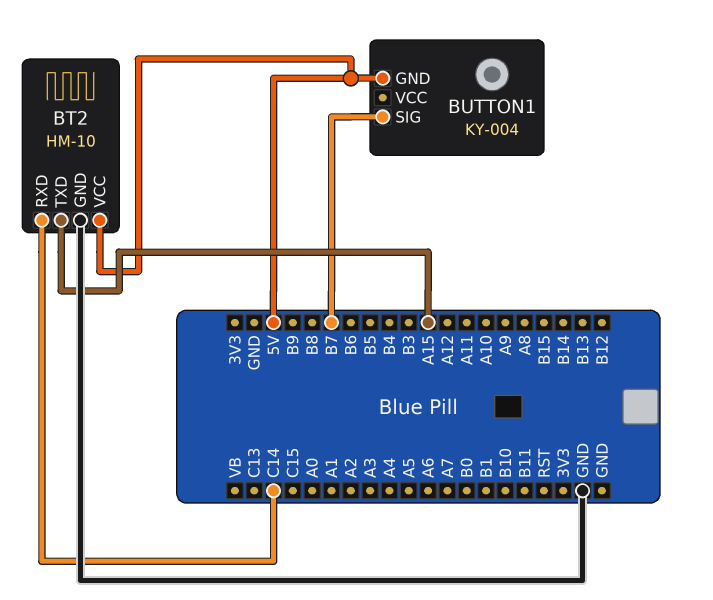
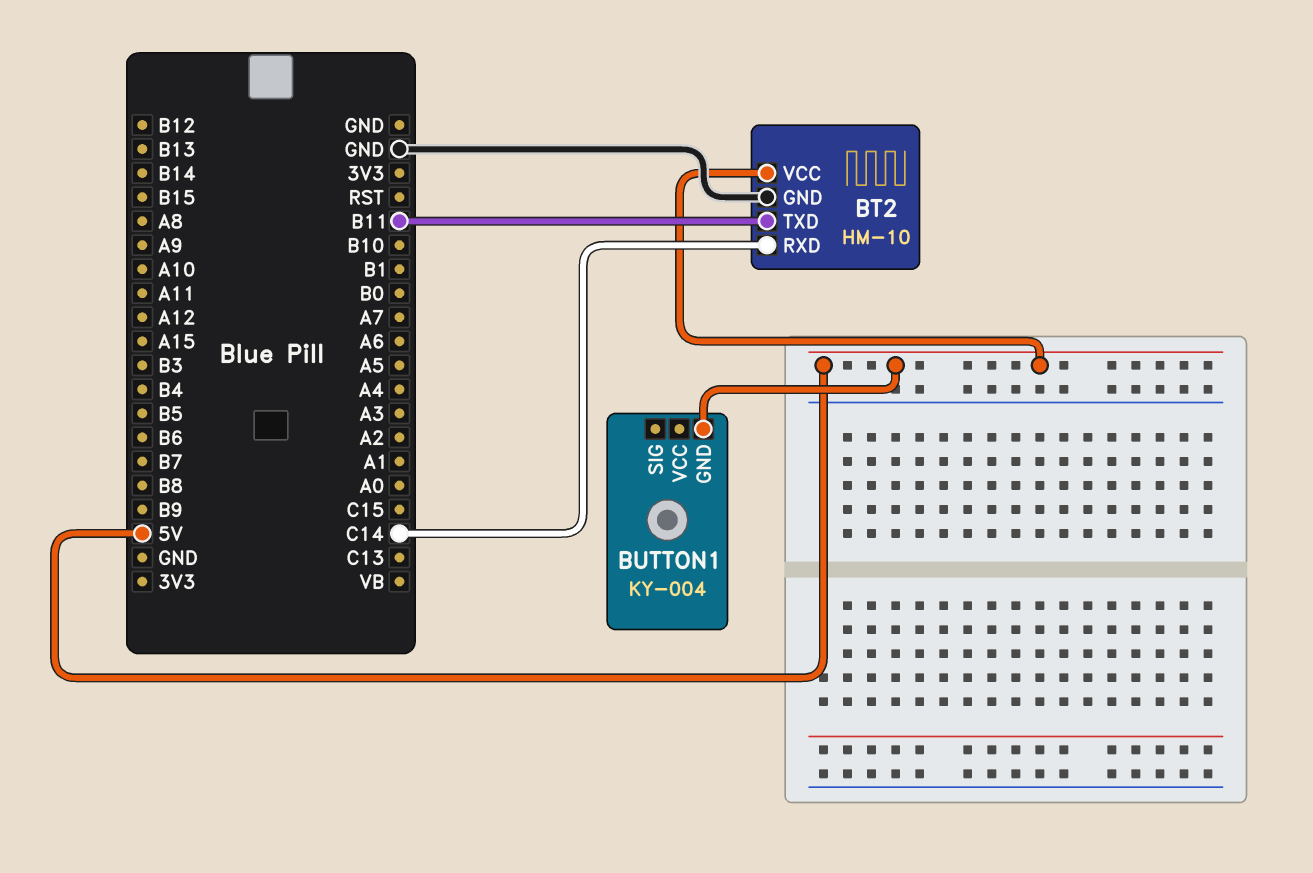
BT2 pin TXD: A15 -> B11
BUTTON1 pin SIG: B7 -> none

